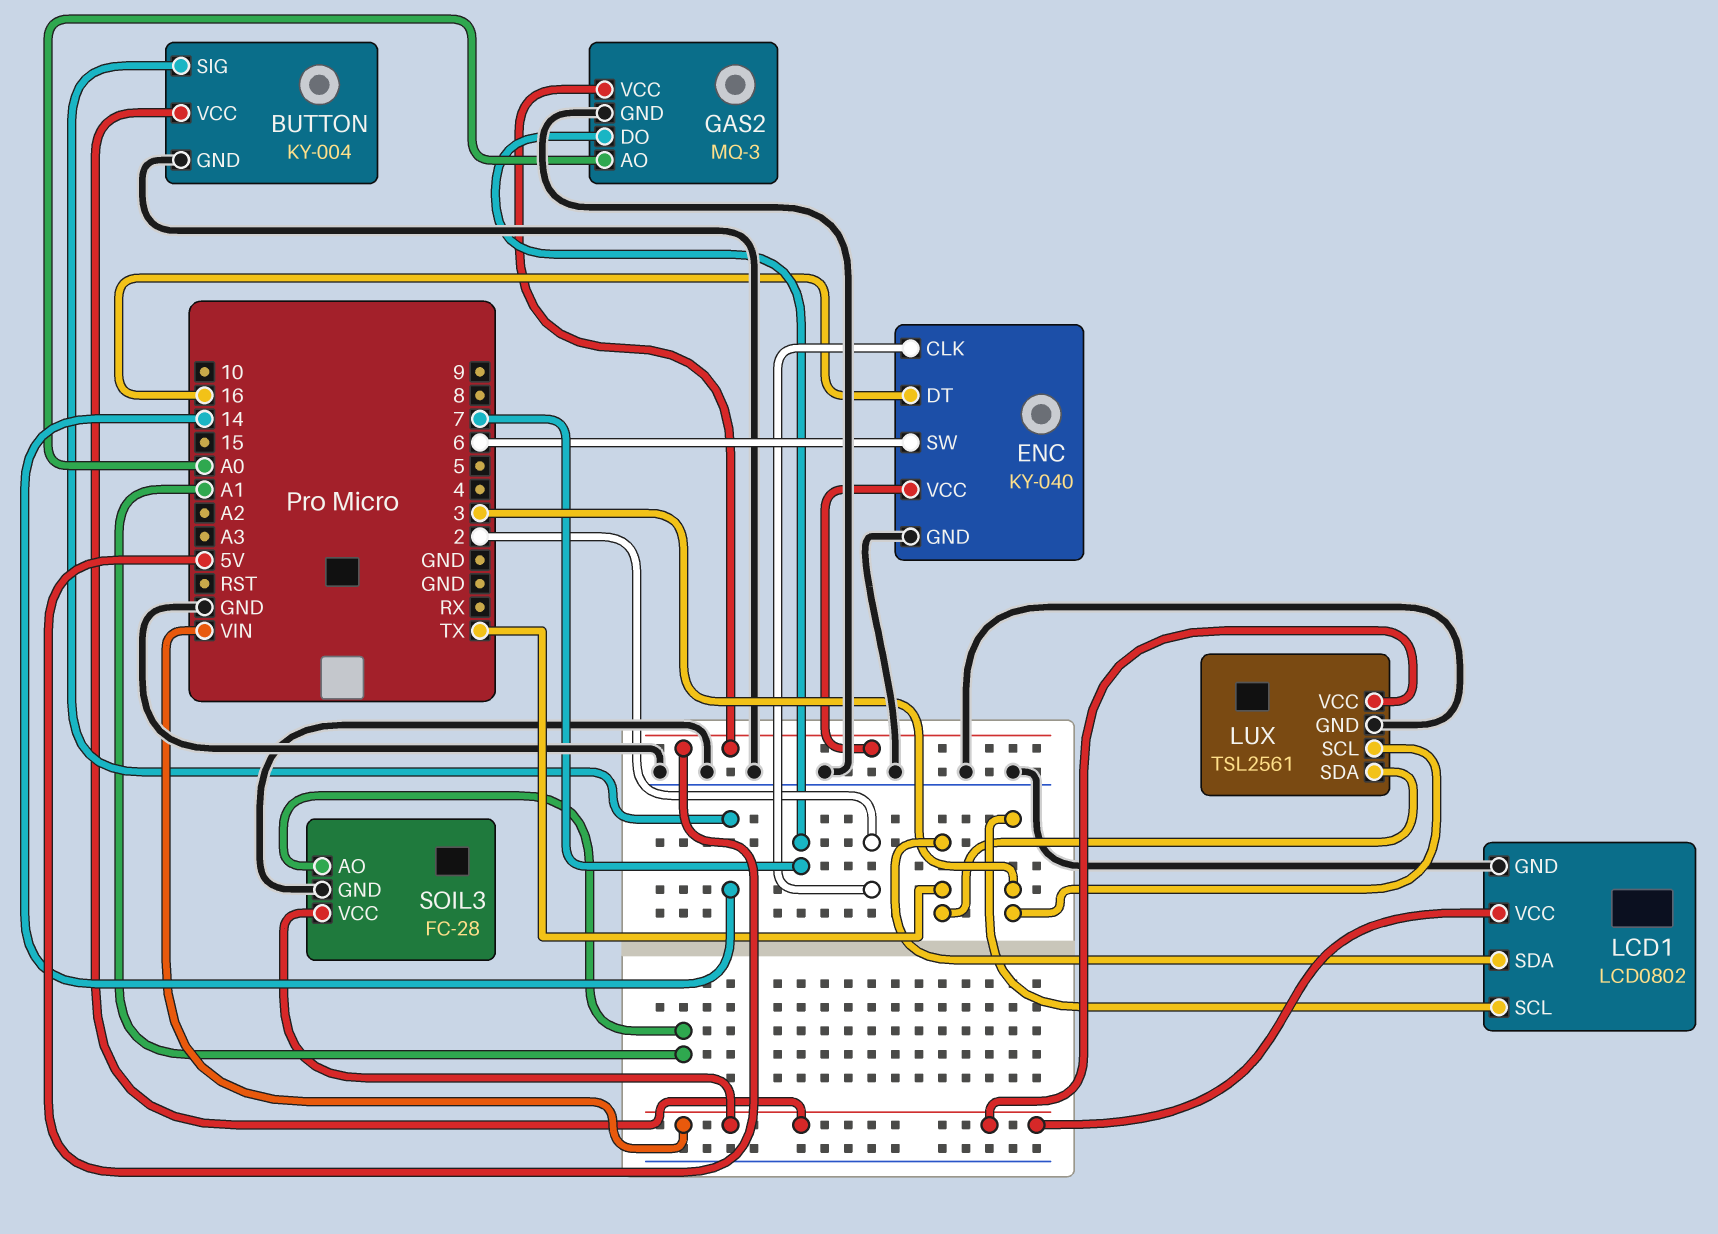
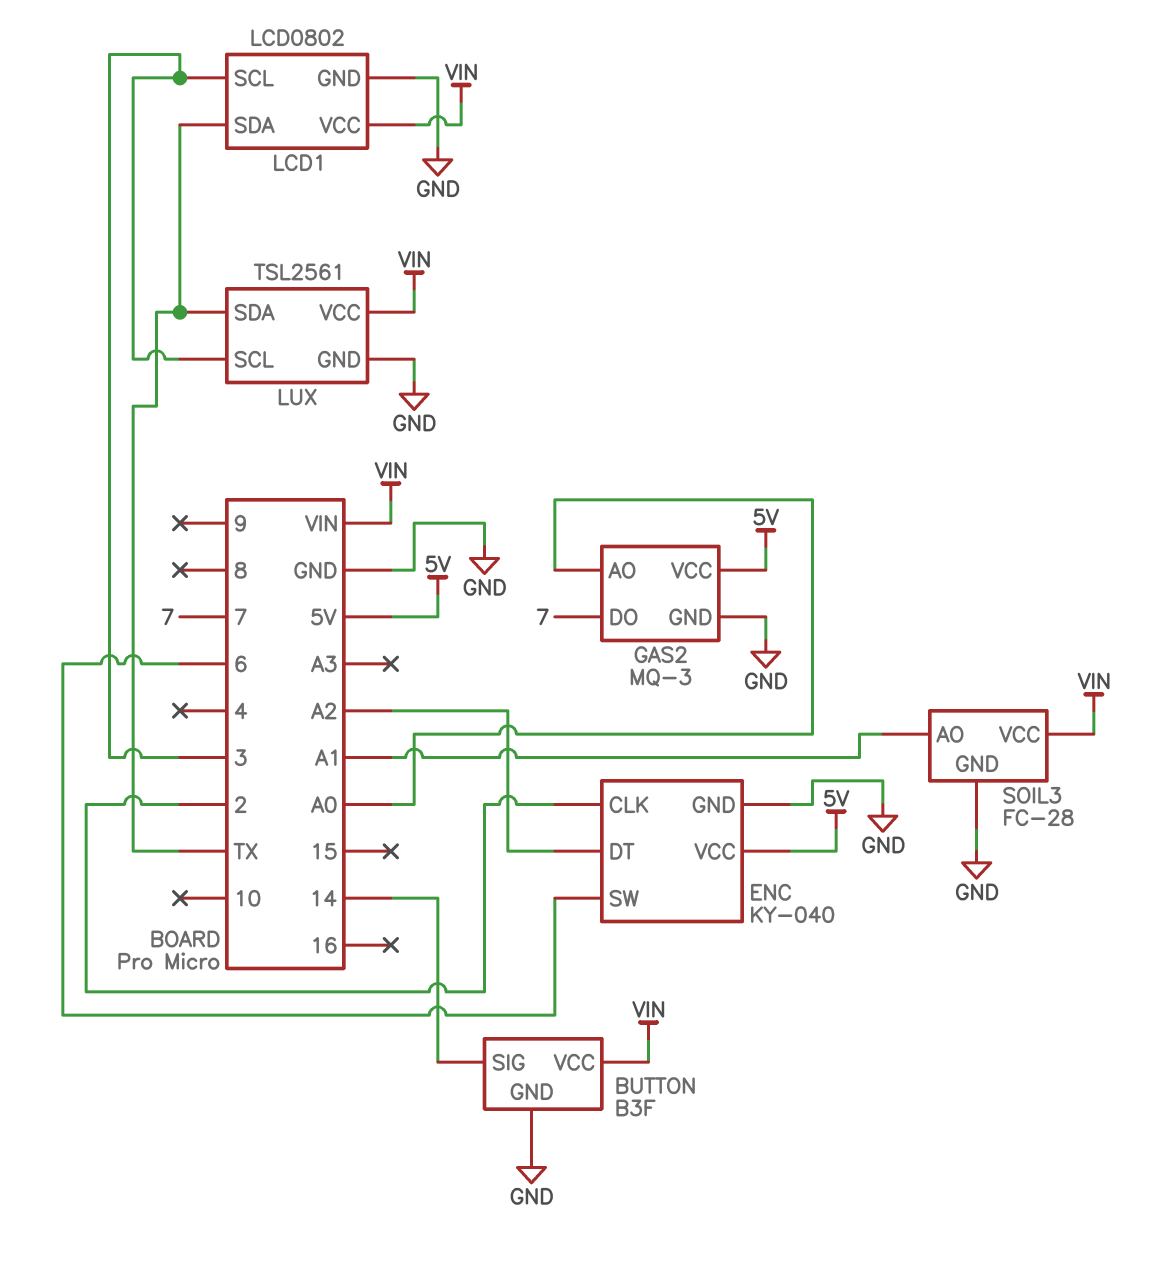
BUTTON: KY-004 -> B3F
ENC pin DT: 16 -> A2

